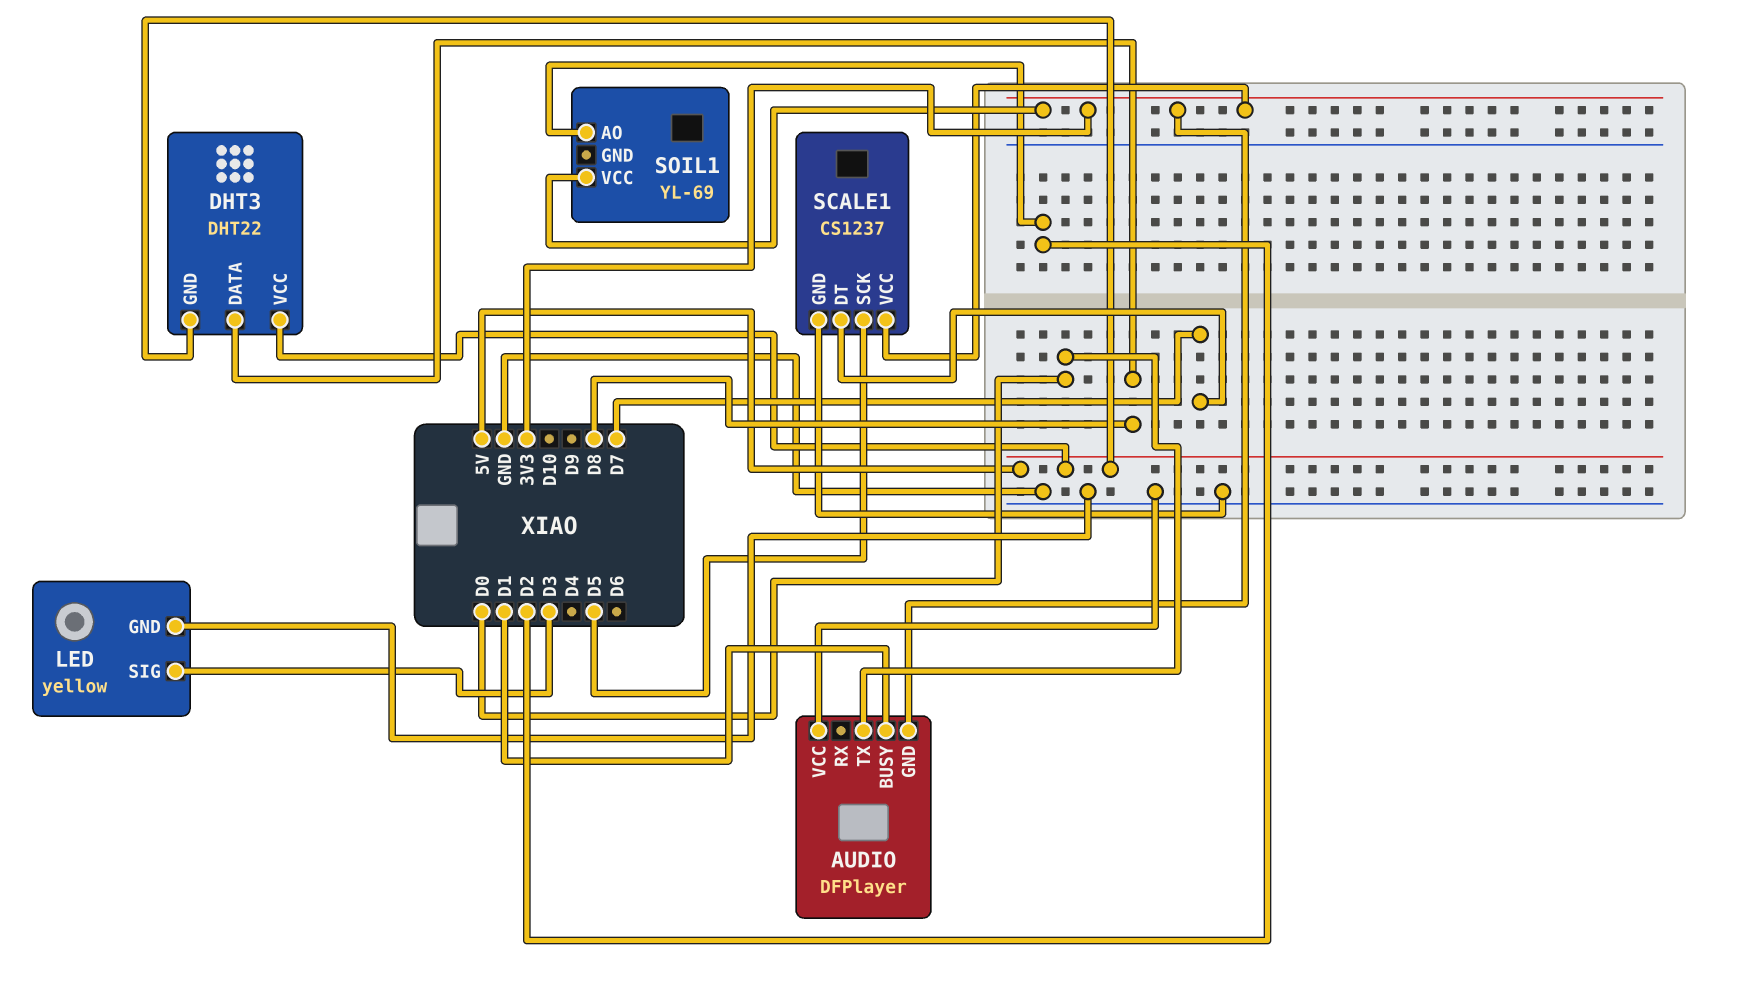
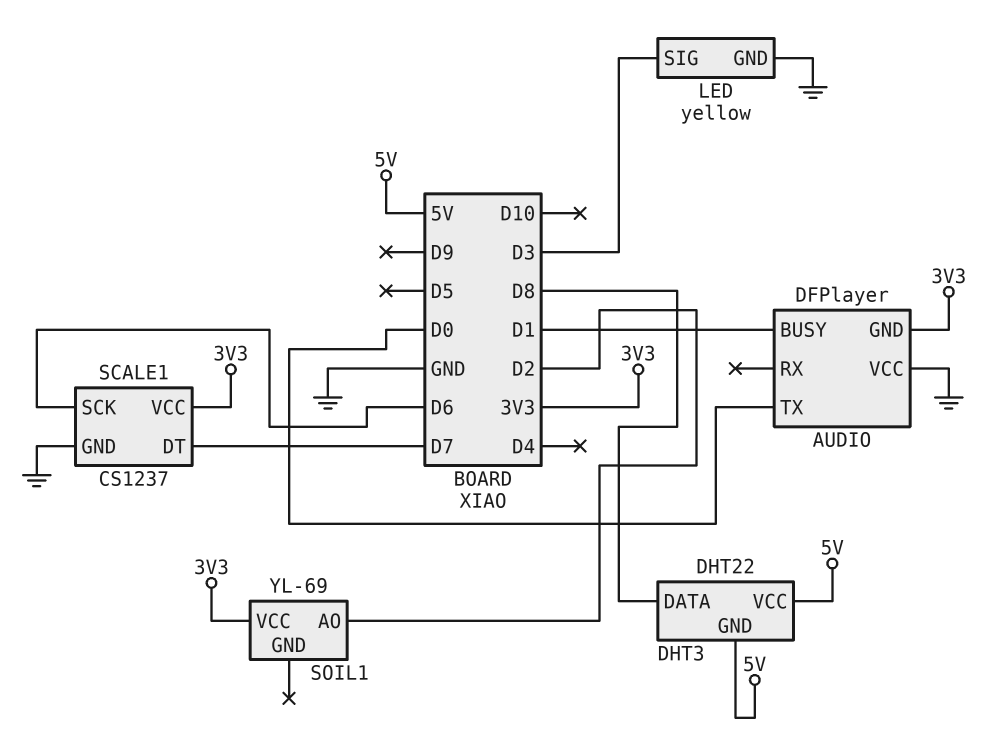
SCALE1 pin SCK: D5 -> D6

